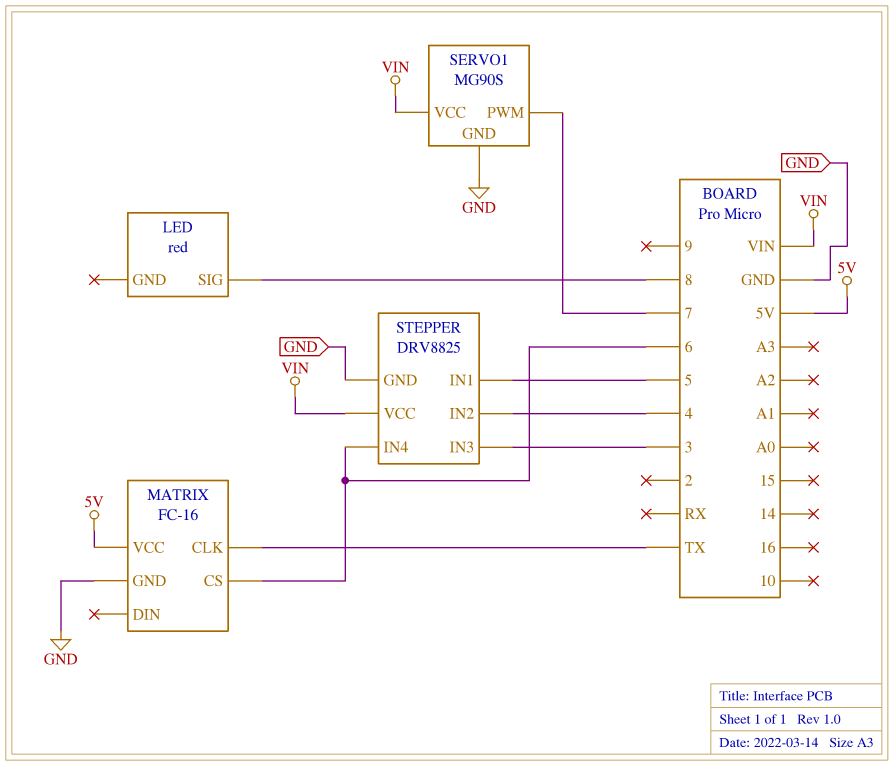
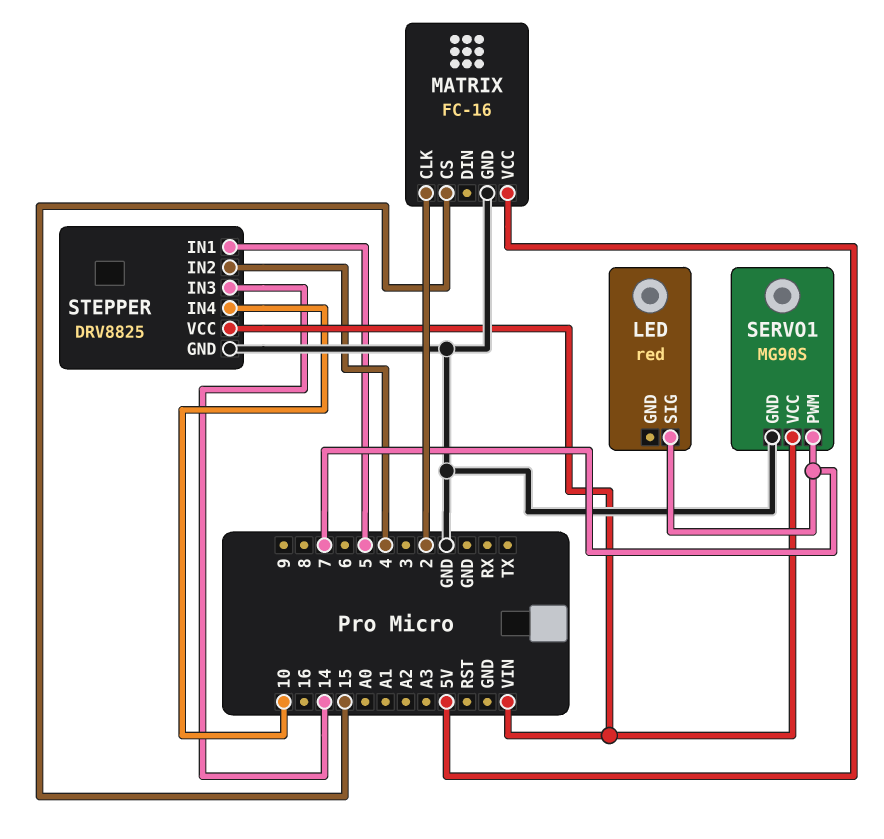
LED pin SIG: 8 -> 7
MATRIX pin CLK: TX -> 2
MATRIX pin CS: 6 -> 15
STEPPER pin IN3: 3 -> 14
STEPPER pin IN4: 6 -> 10

